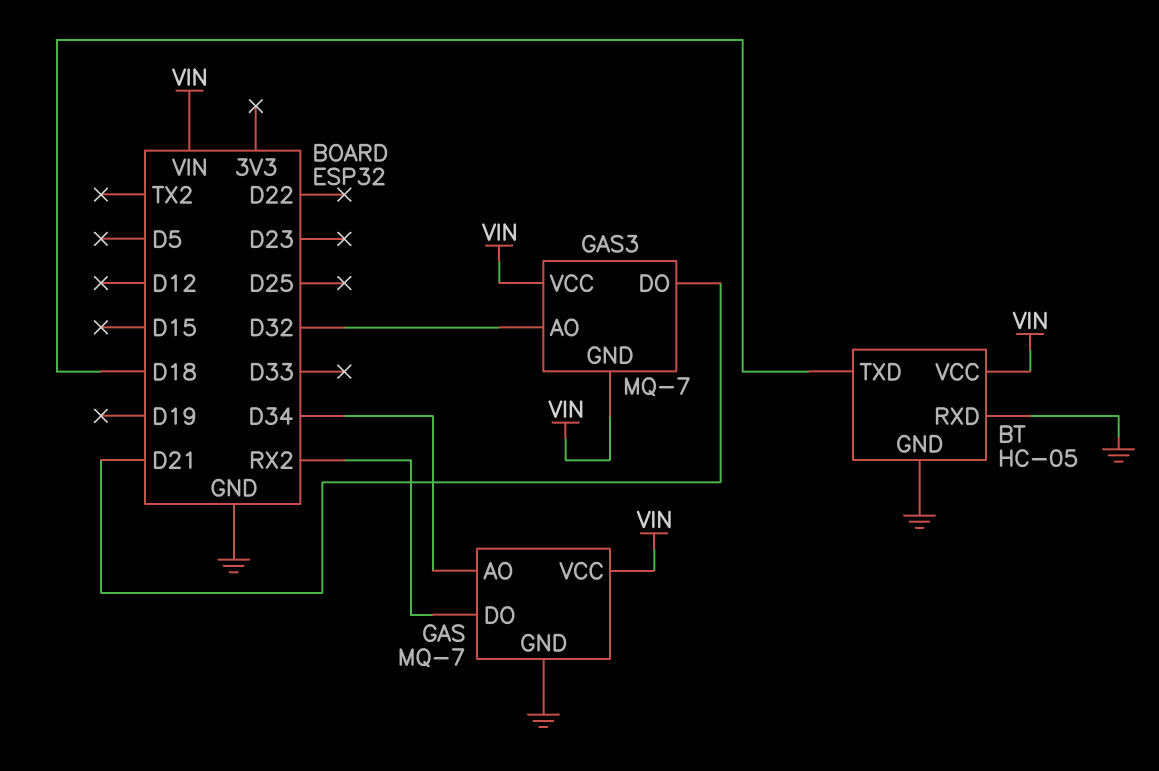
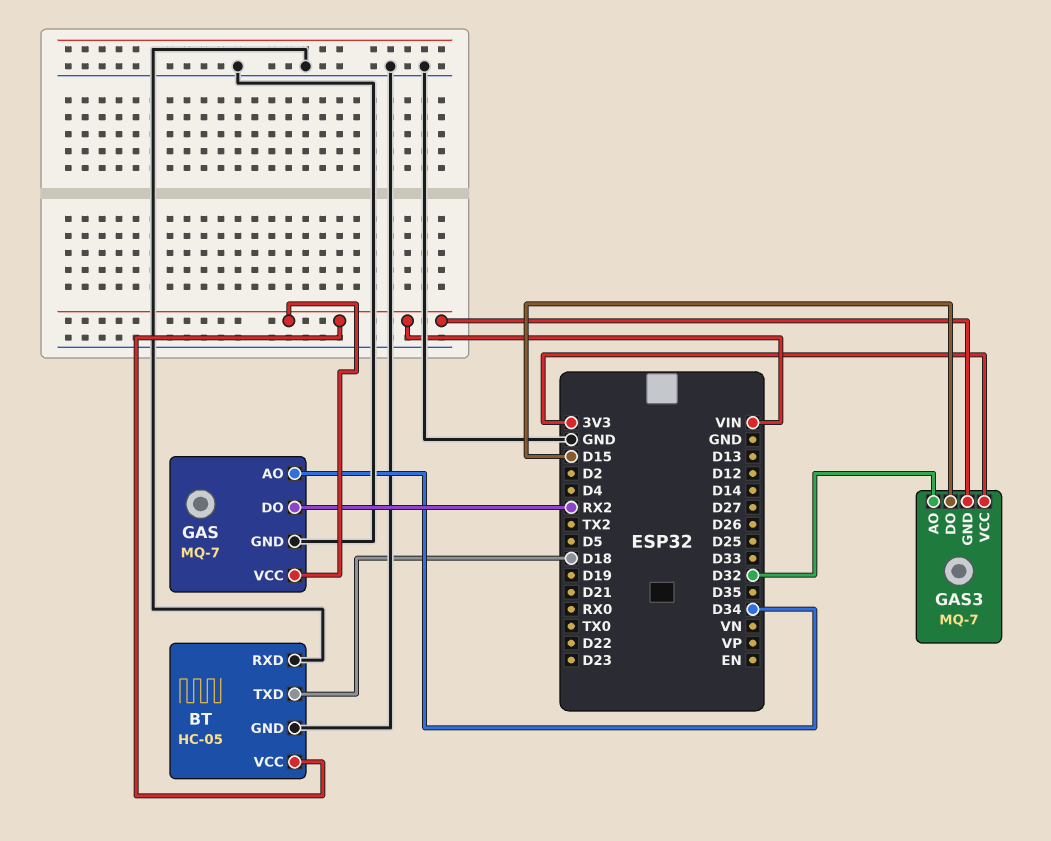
GAS3 pin DO: D21 -> D15
GAS3 pin VCC: VIN -> 3V3

